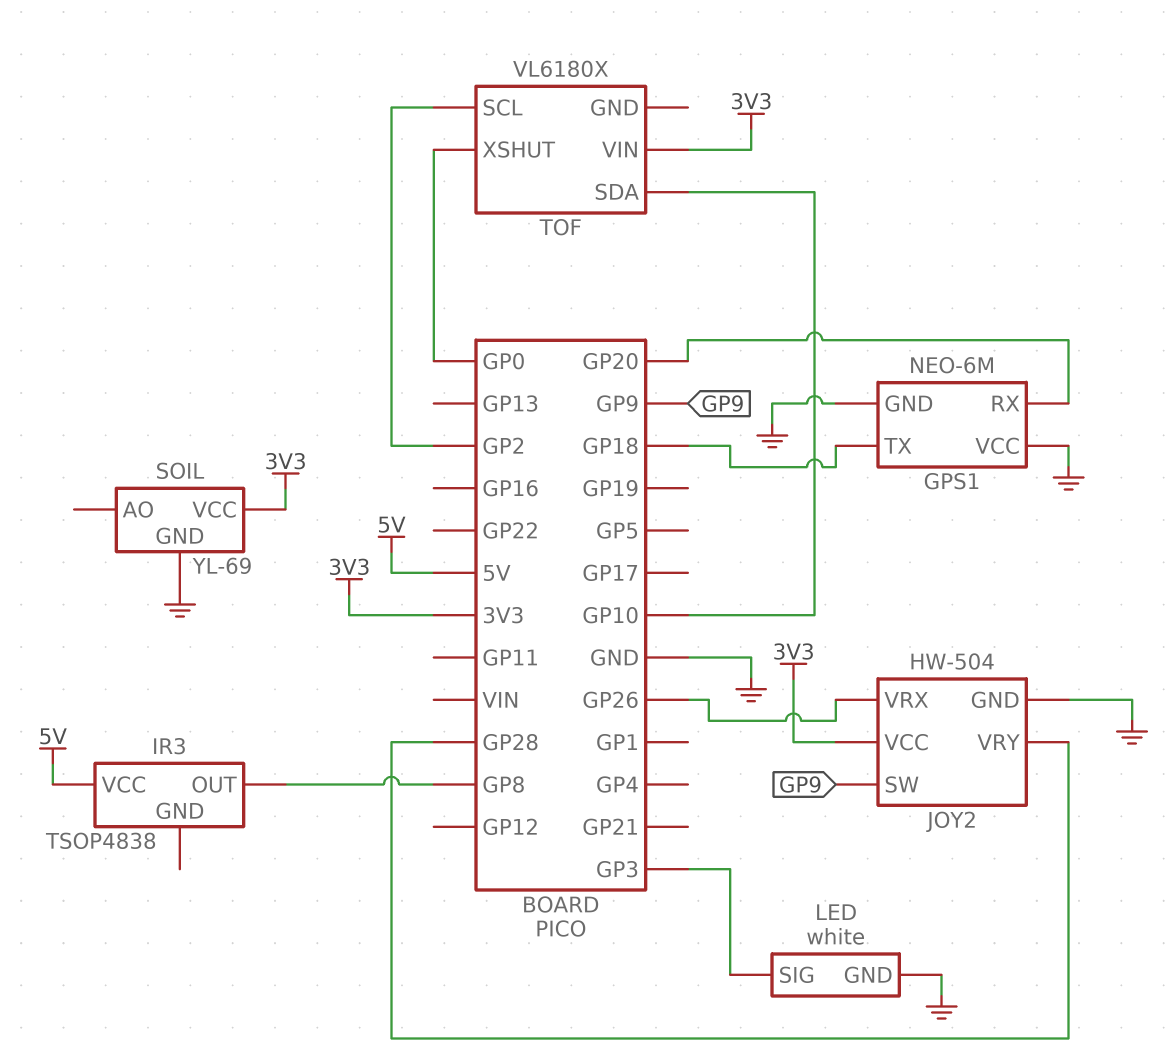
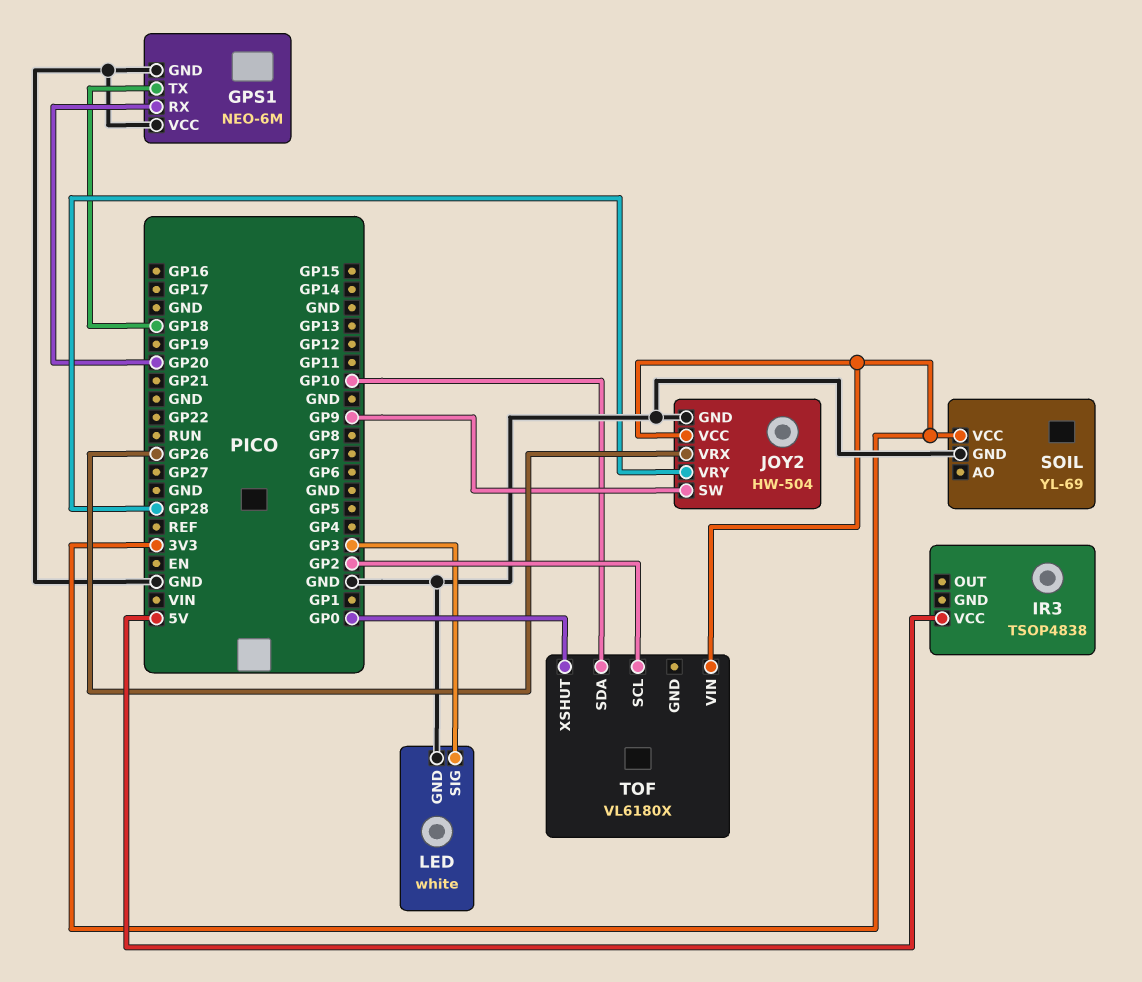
IR3 pin OUT: GP8 -> none

